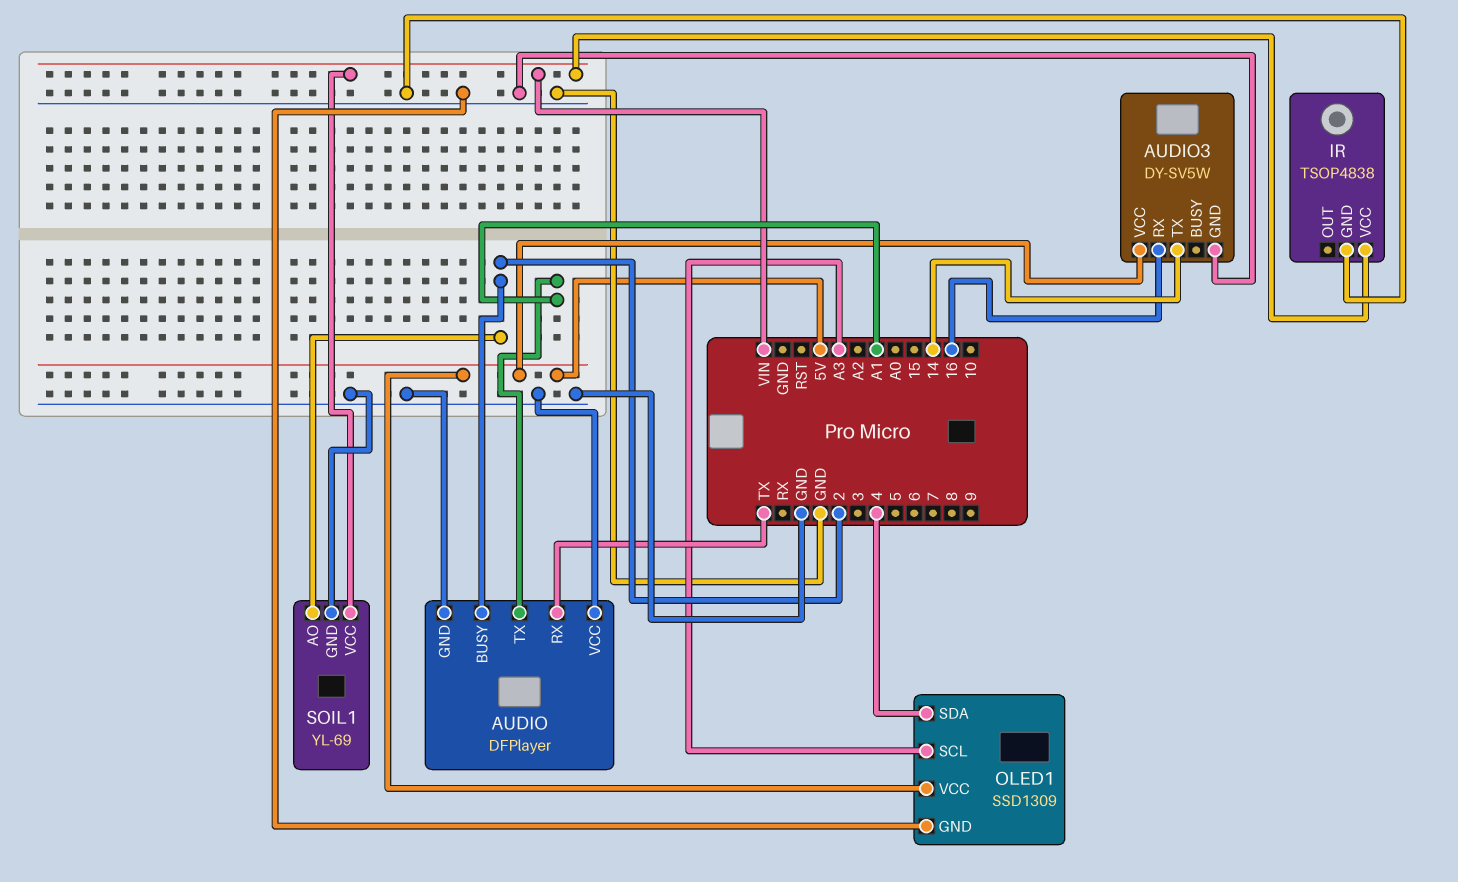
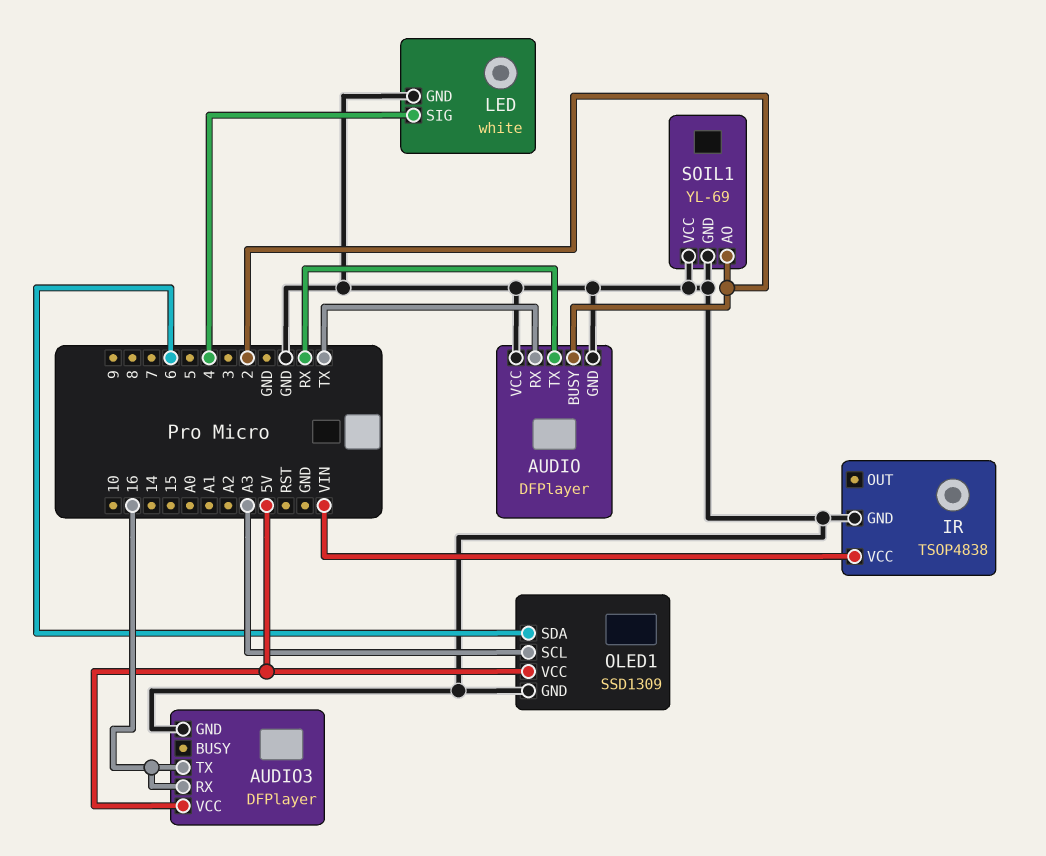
AUDIO pin TX: A1 -> RX
AUDIO3: DY-SV5W -> DFPlayer
AUDIO3 pin TX: 14 -> 16
LED: none -> white
LED pin GND: none -> GND
LED pin SIG: none -> 4
OLED1 pin SDA: 4 -> 6
SOIL1 pin VCC: VIN -> GND

